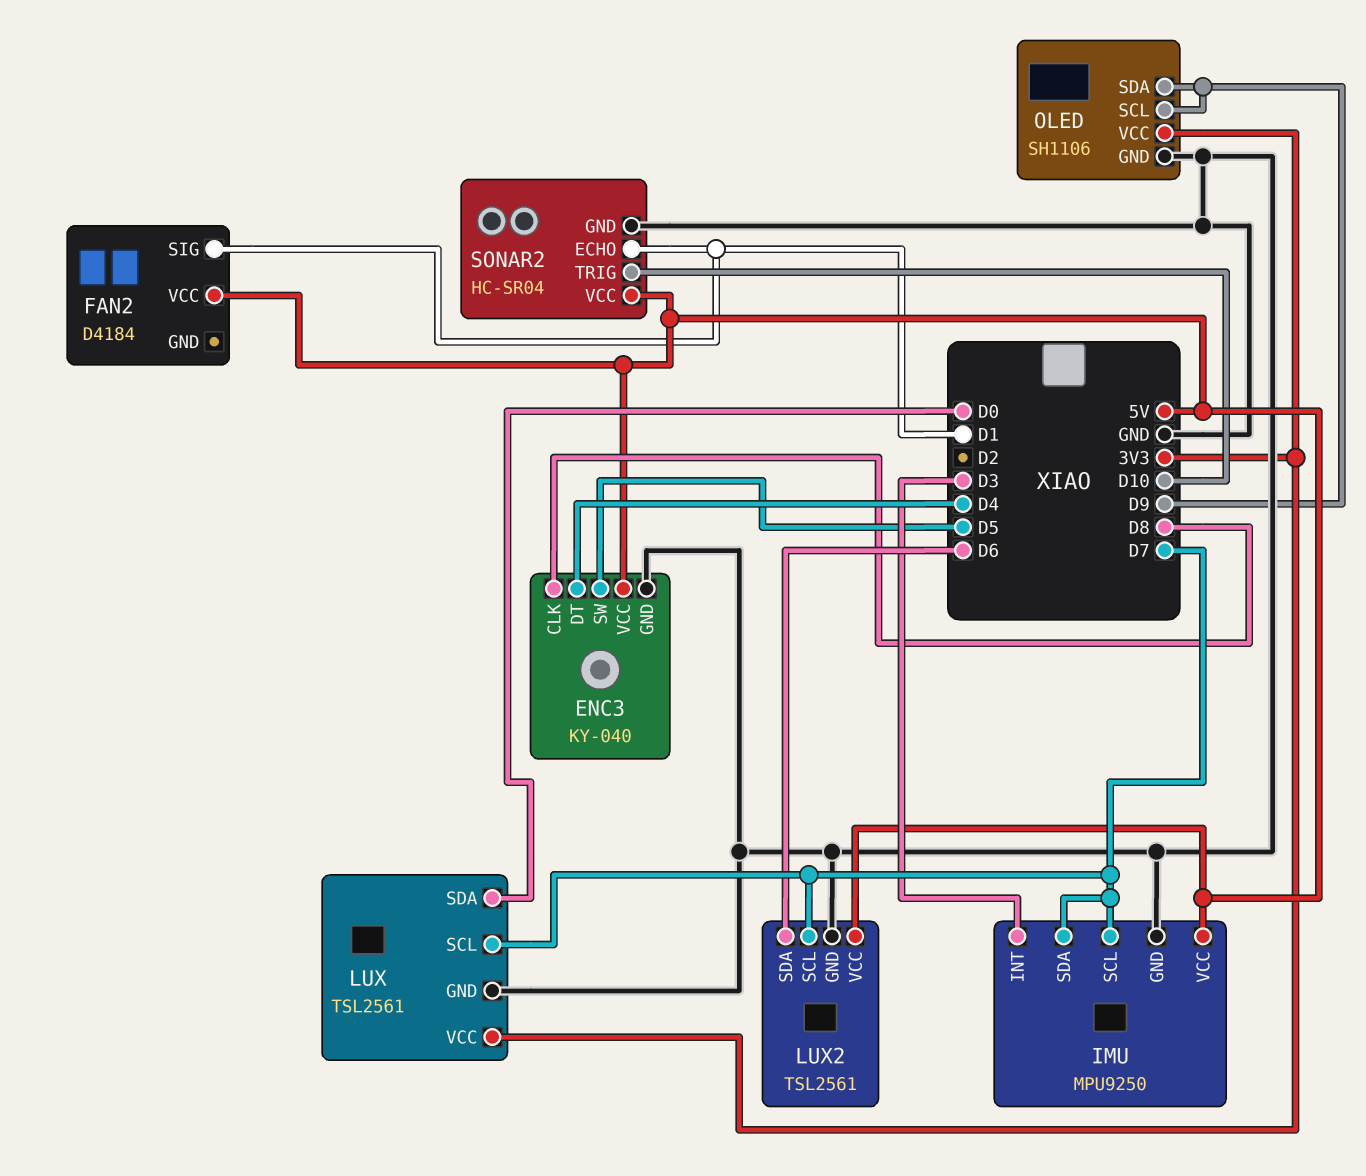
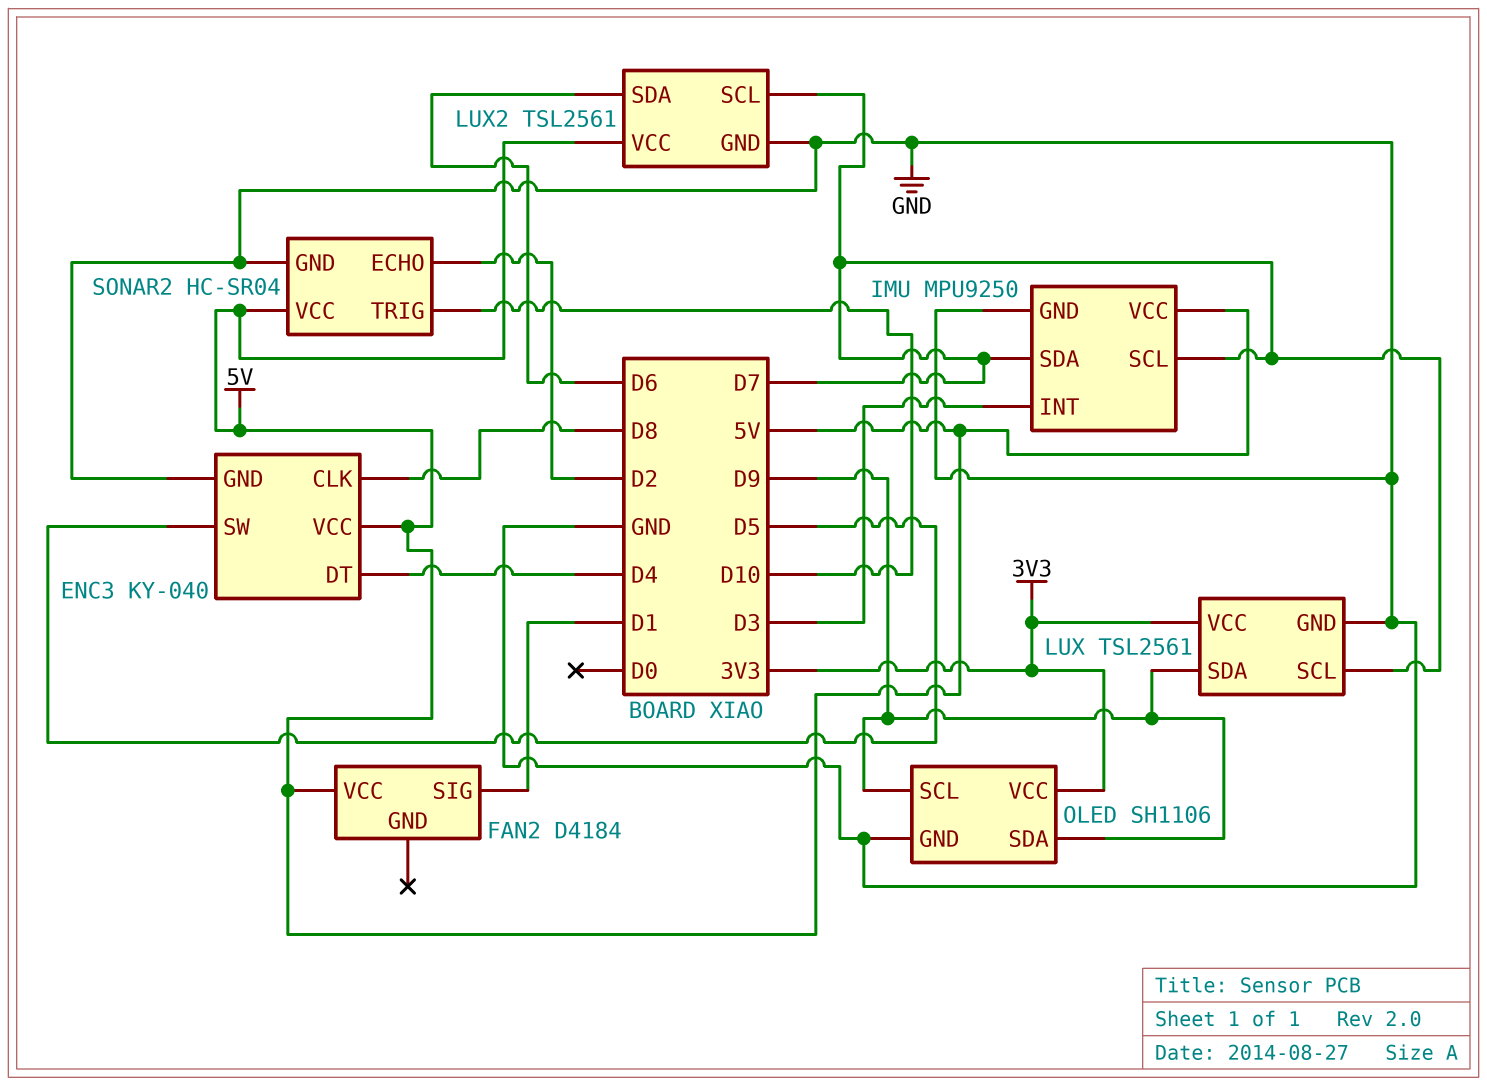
LUX pin SDA: D0 -> D9
SONAR2 pin ECHO: D1 -> D2

